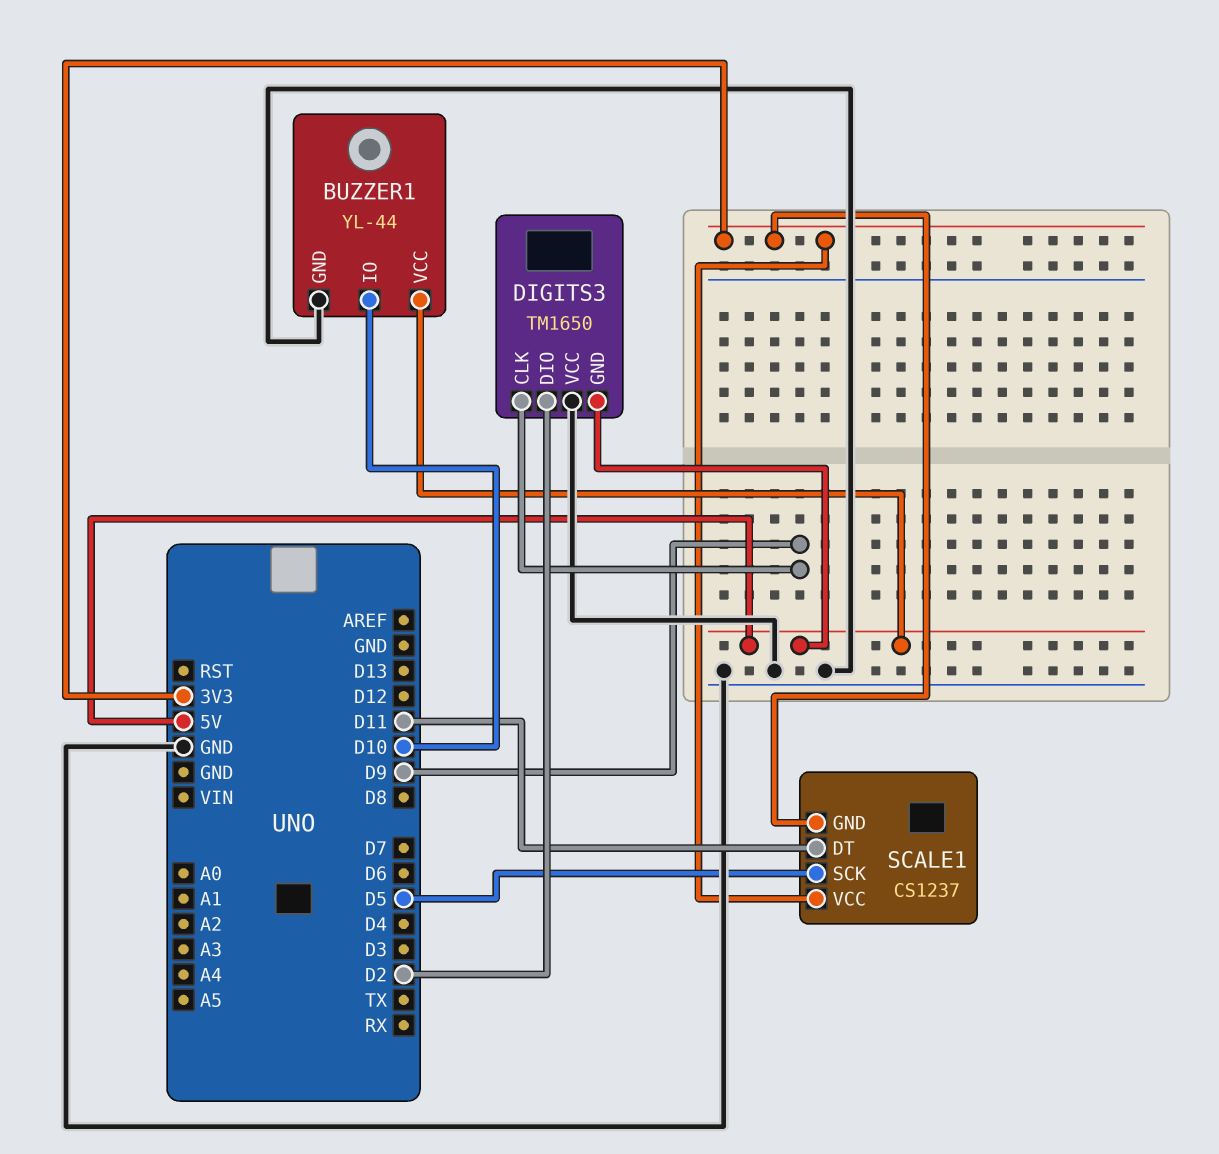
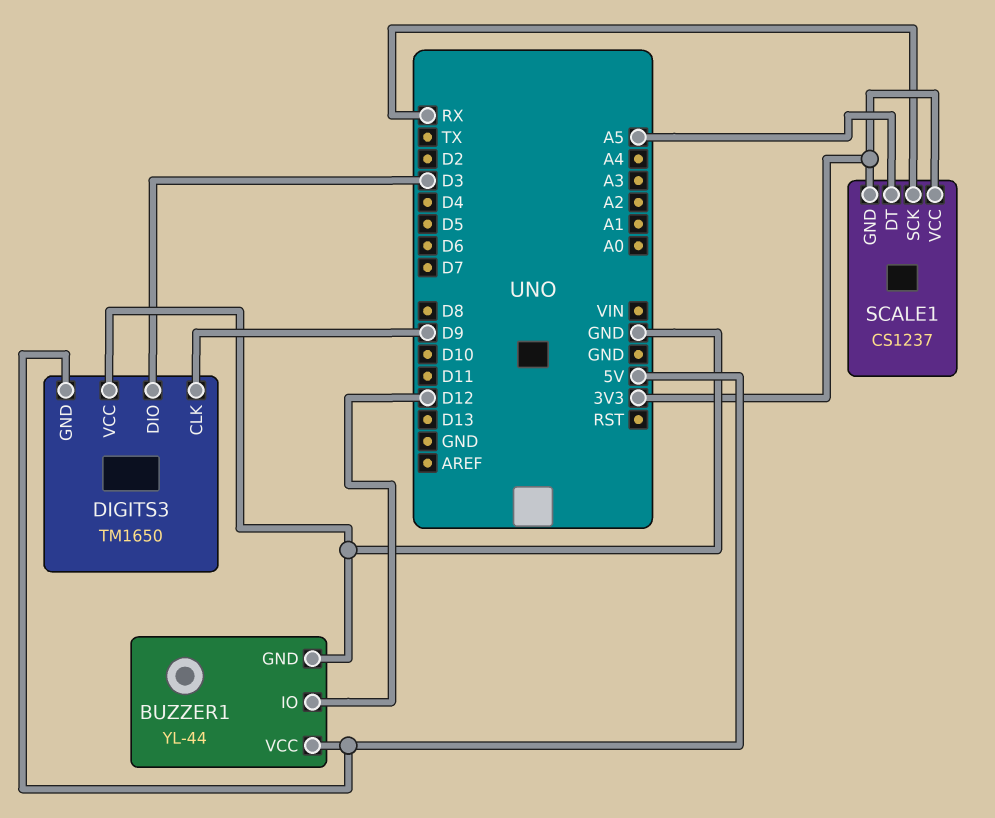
BUZZER1 pin IO: D10 -> D12
DIGITS3 pin DIO: D2 -> D3
SCALE1 pin DT: D11 -> A5
SCALE1 pin SCK: D5 -> RX

